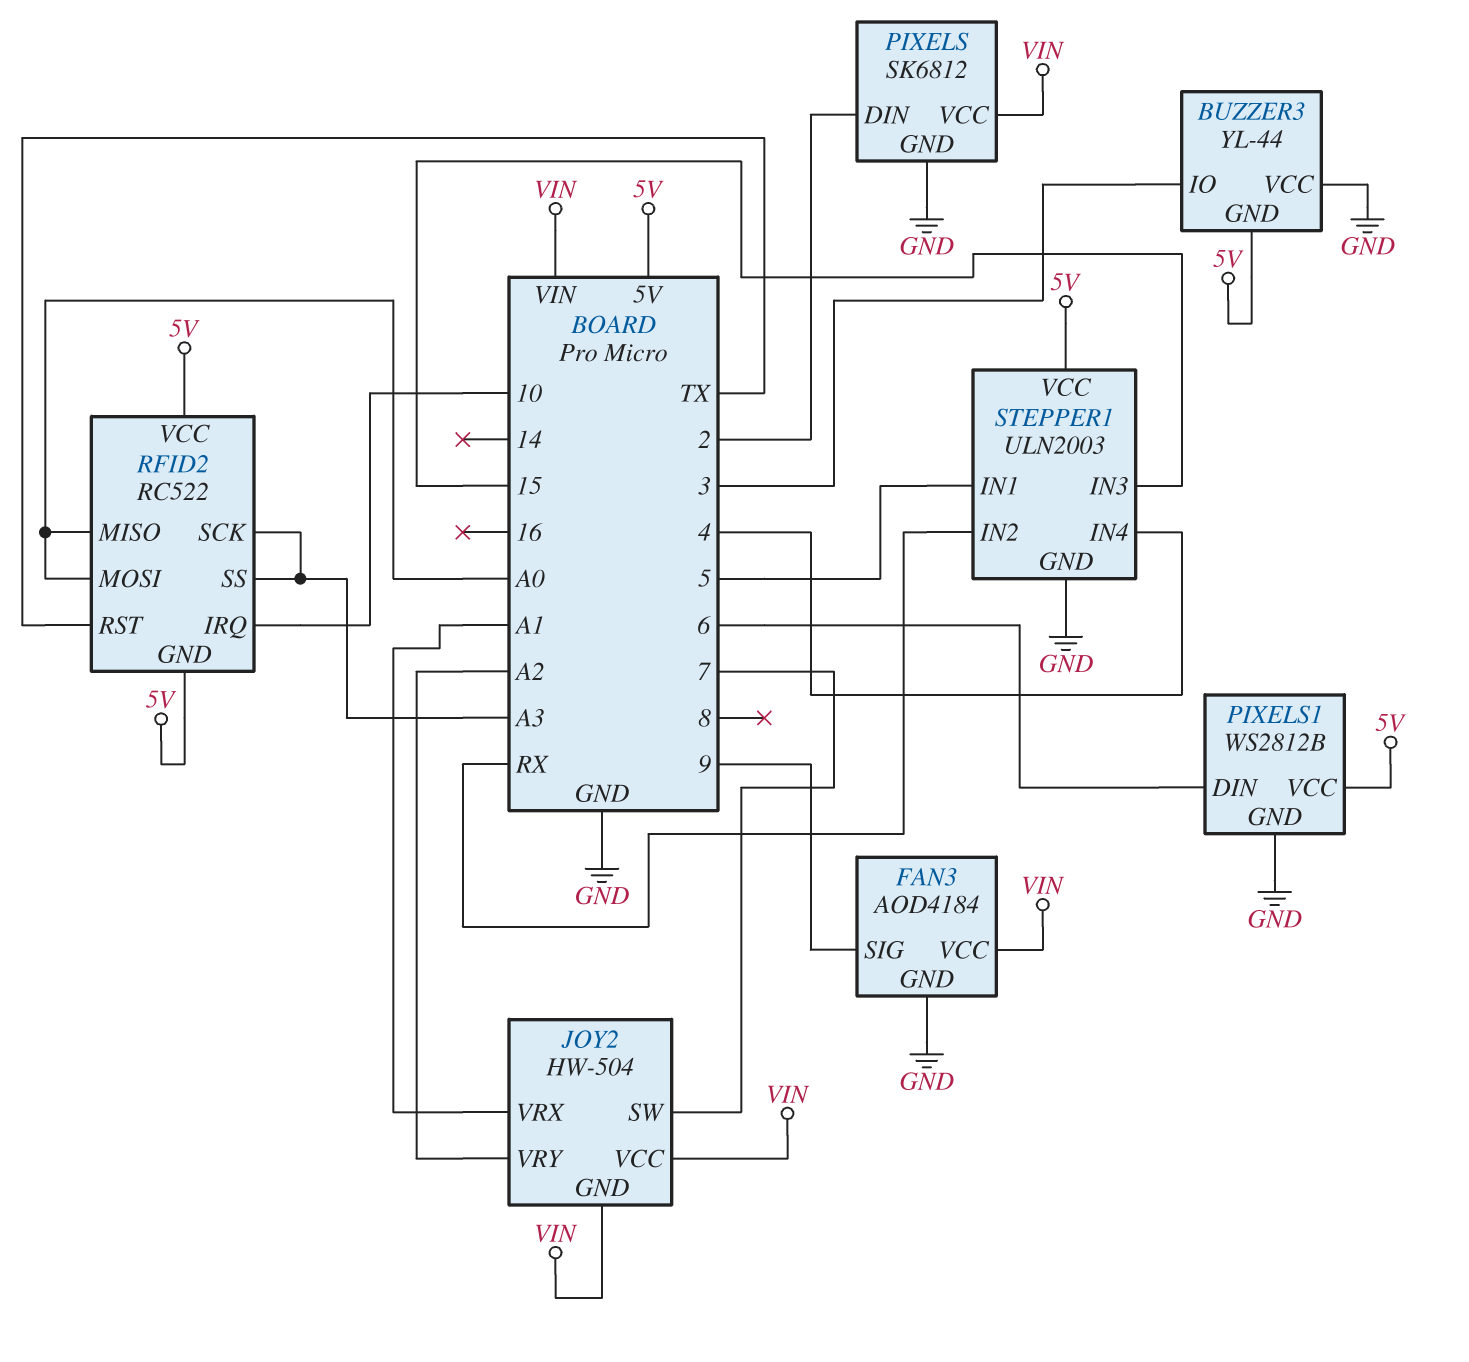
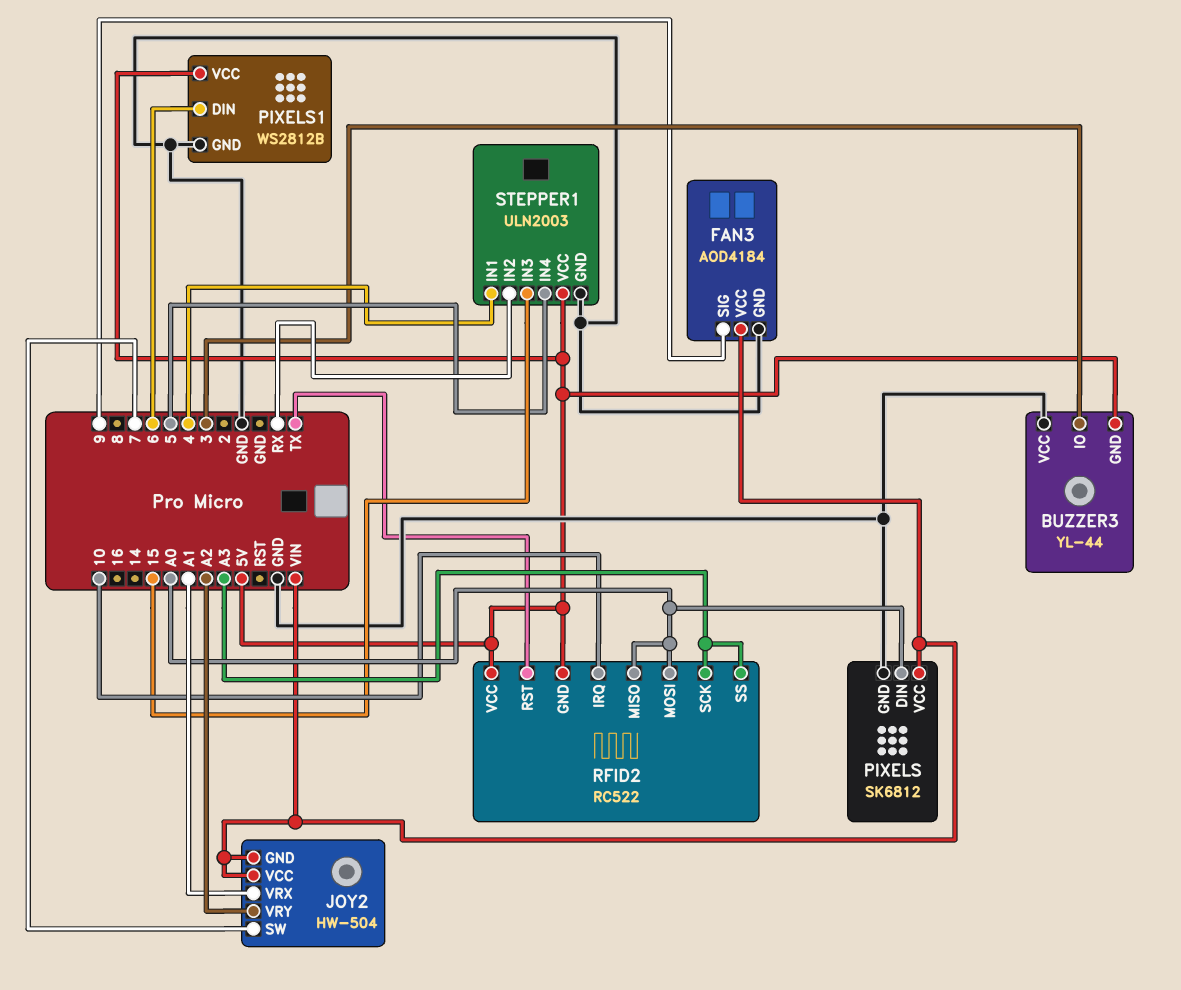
PIXELS pin DIN: 2 -> A0
STEPPER1 pin IN1: 5 -> 4
STEPPER1 pin IN4: 4 -> 5

